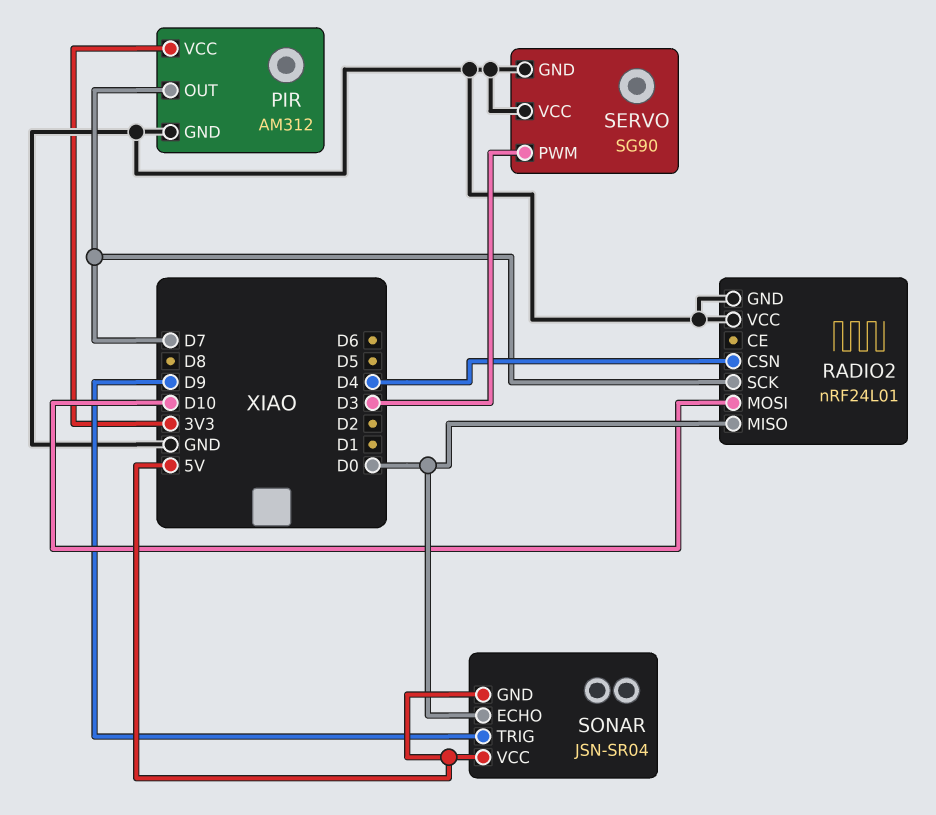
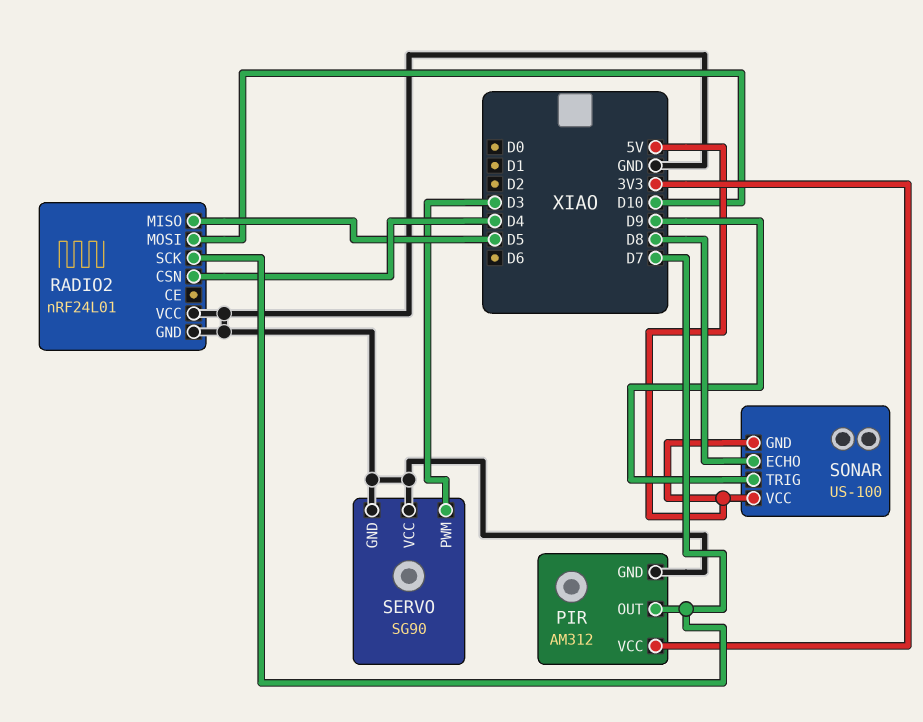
RADIO2 pin MISO: D0 -> D5
SONAR: JSN-SR04 -> US-100
SONAR pin ECHO: D0 -> D8

